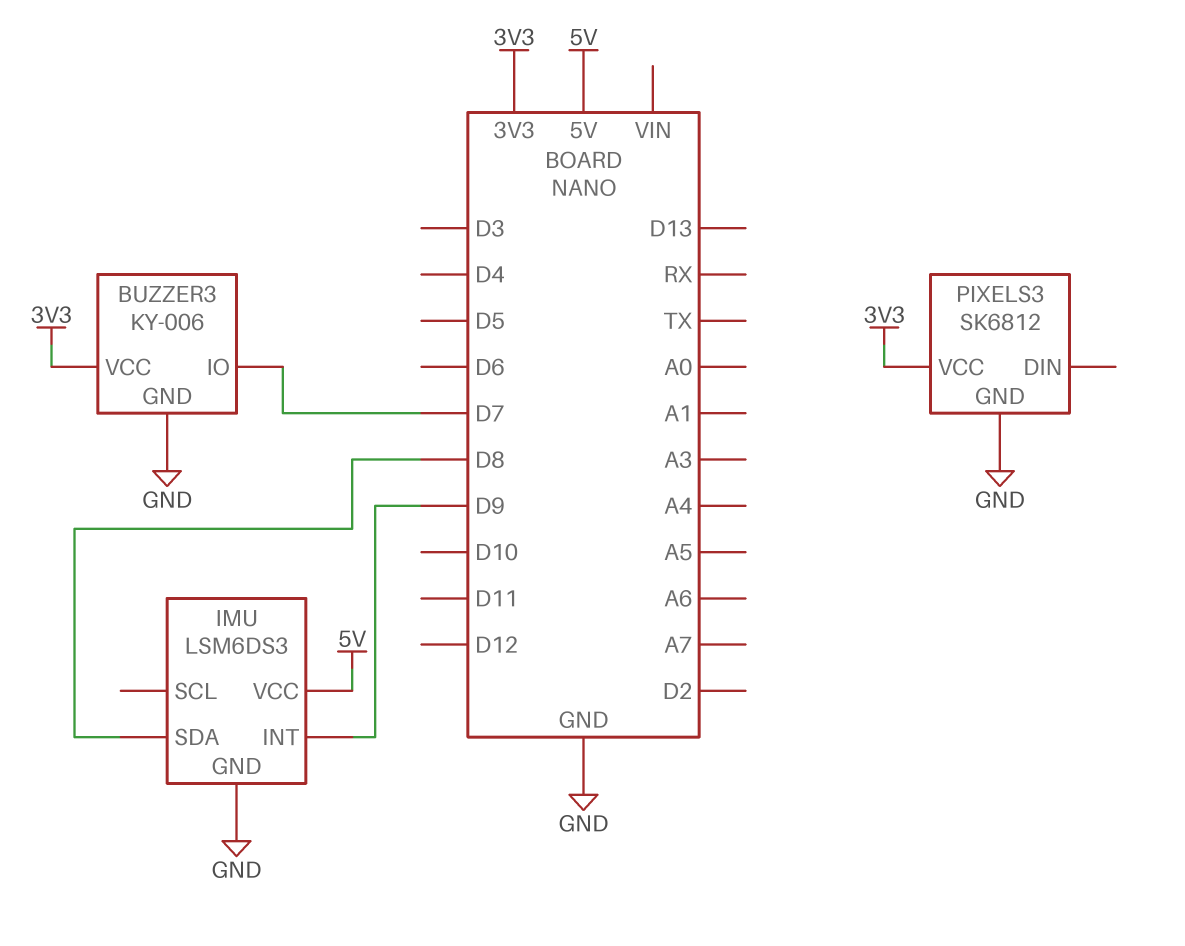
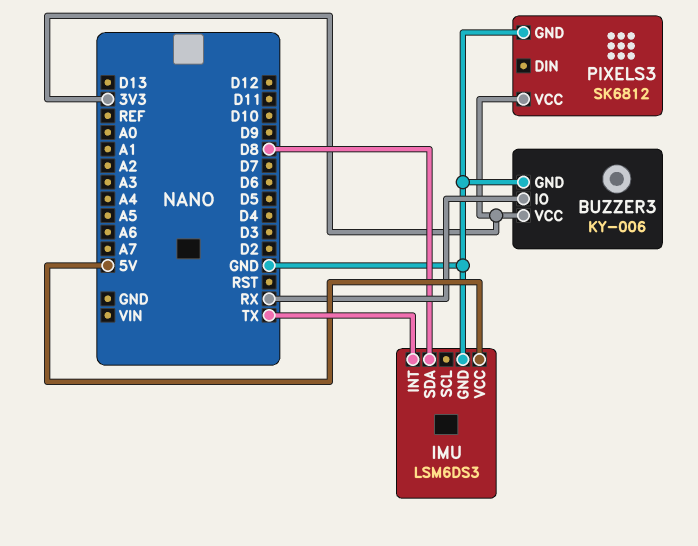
BUZZER3 pin IO: D7 -> RX
IMU pin INT: D9 -> TX

